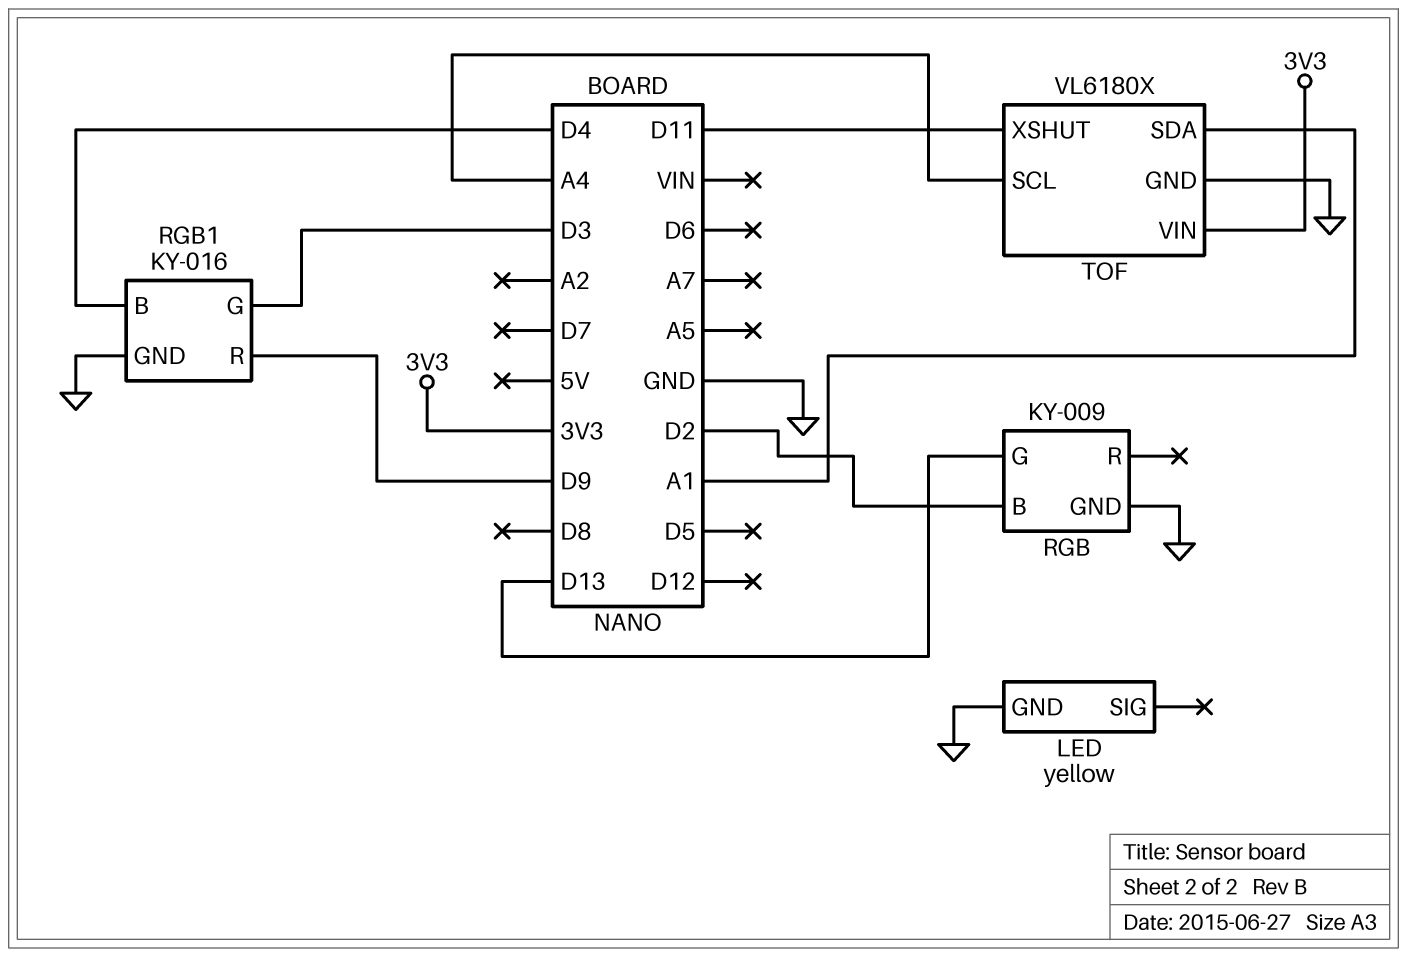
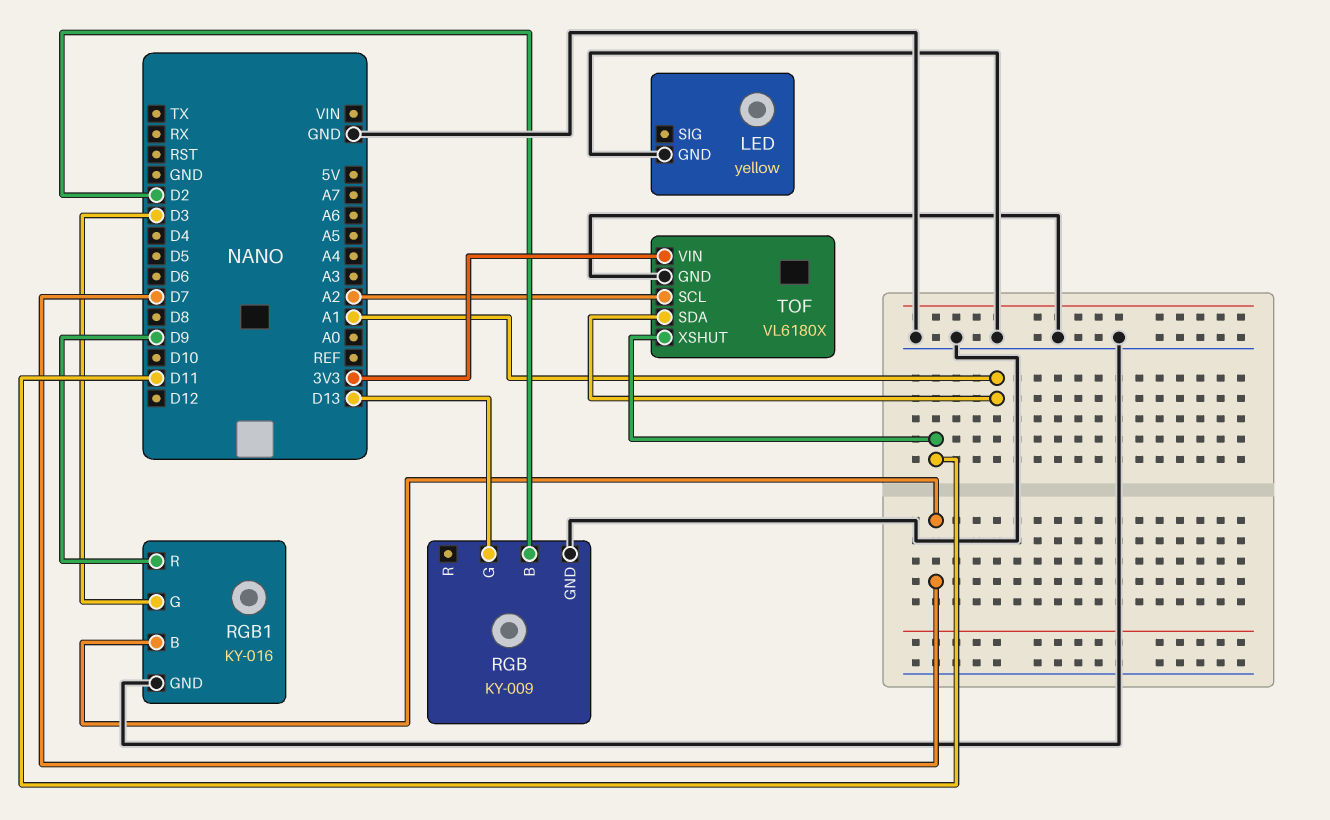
RGB1 pin B: D4 -> D7
TOF pin SCL: A4 -> A2

